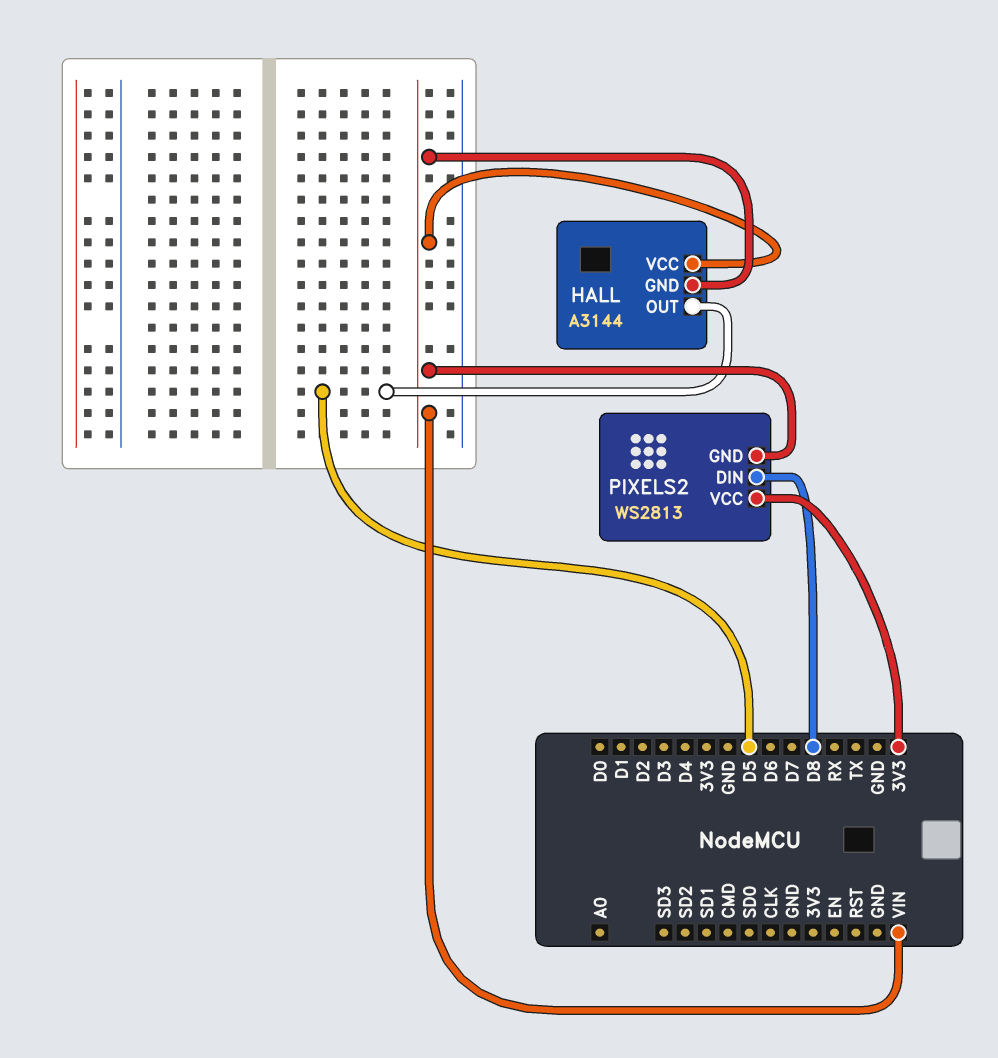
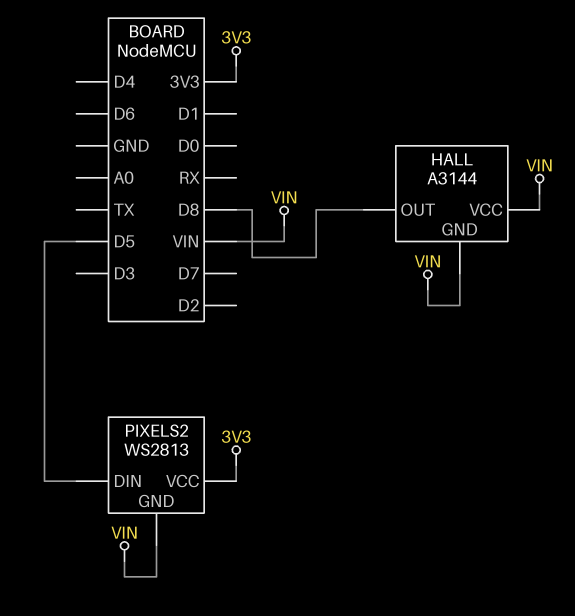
HALL pin OUT: D5 -> D8
PIXELS2 pin DIN: D8 -> D5

